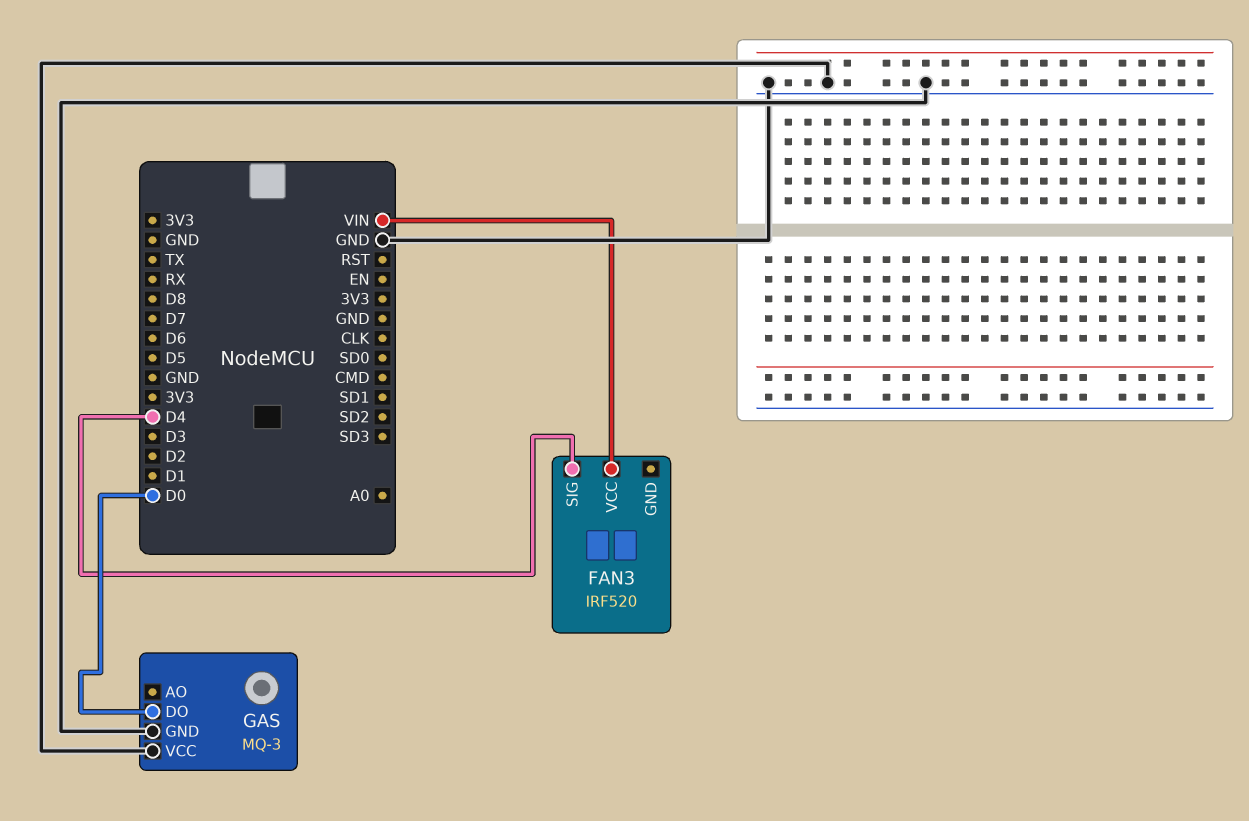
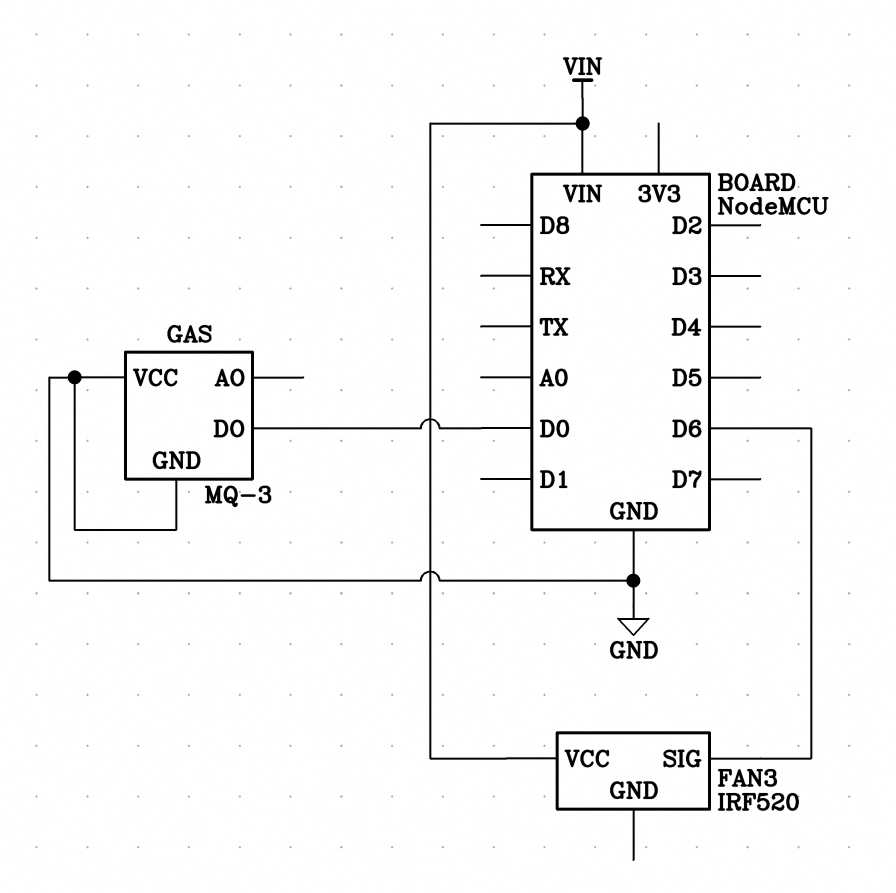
FAN3 pin SIG: D4 -> D6

